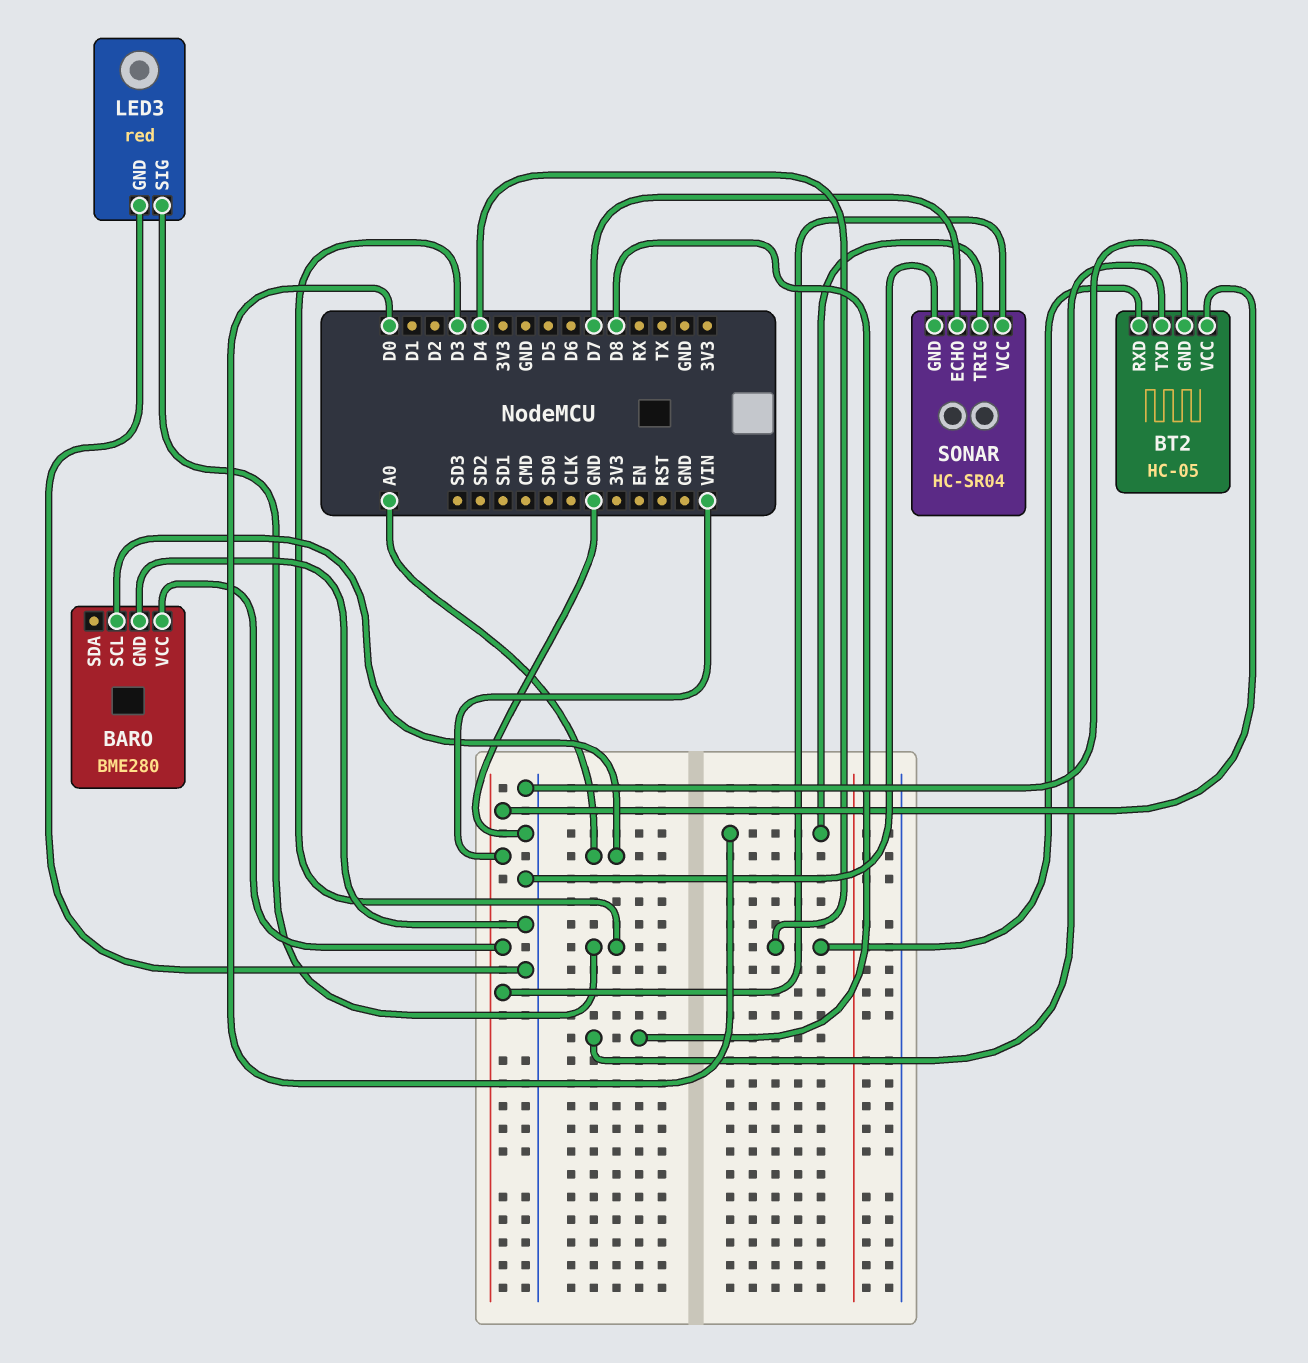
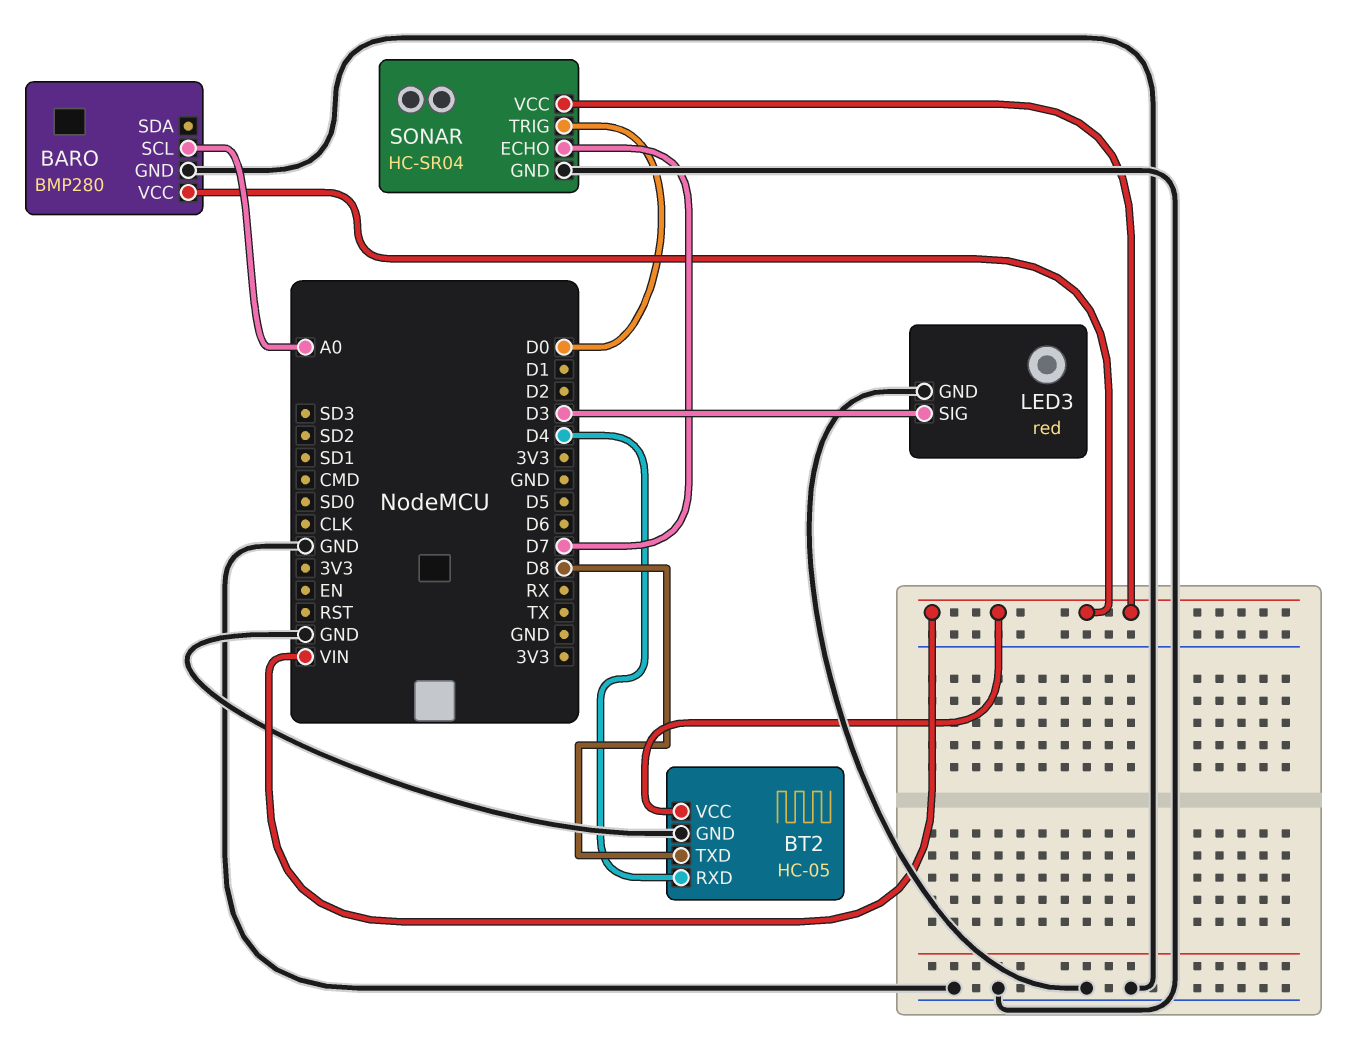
BARO: BME280 -> BMP280

